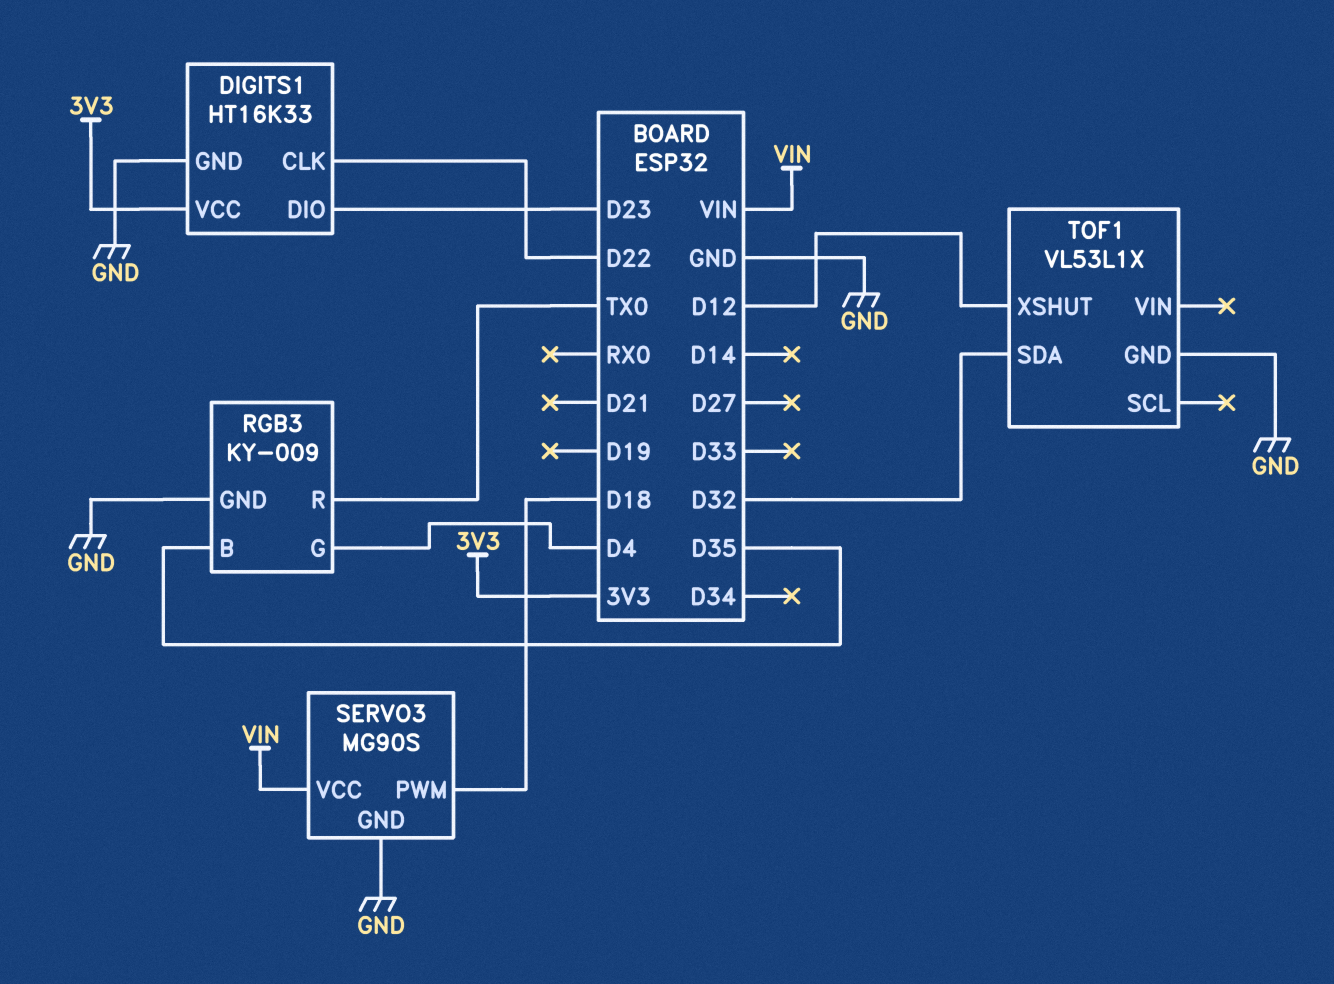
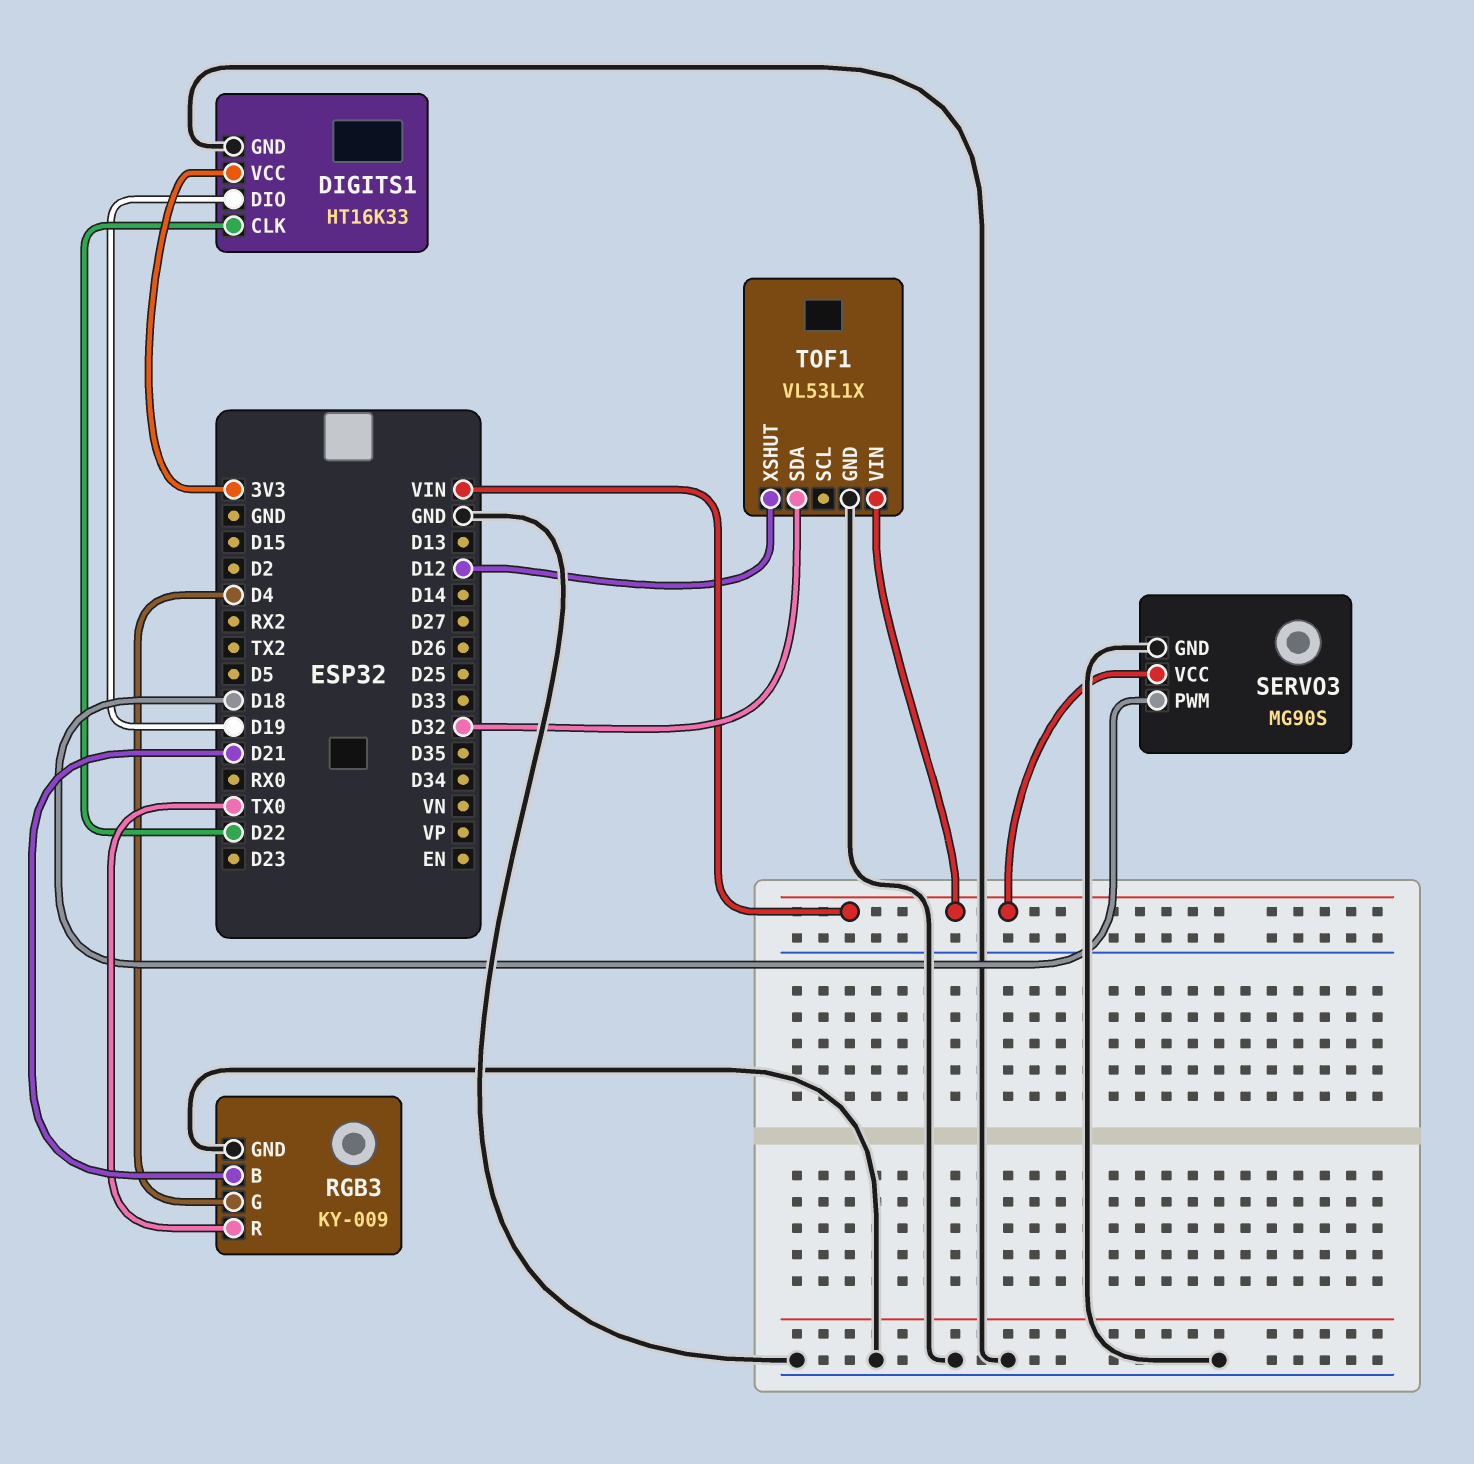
DIGITS1 pin DIO: D23 -> D19
RGB3 pin B: D35 -> D21
TOF1 pin VIN: none -> VIN

